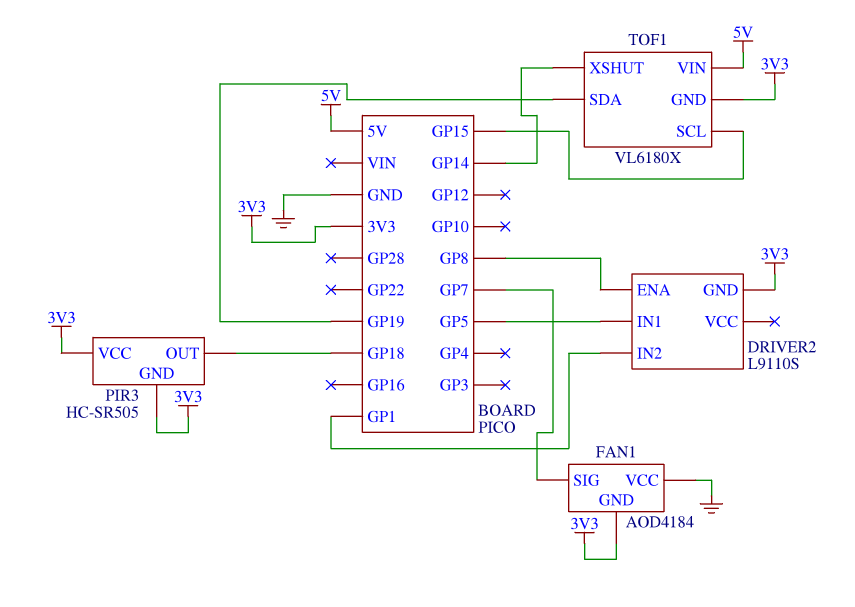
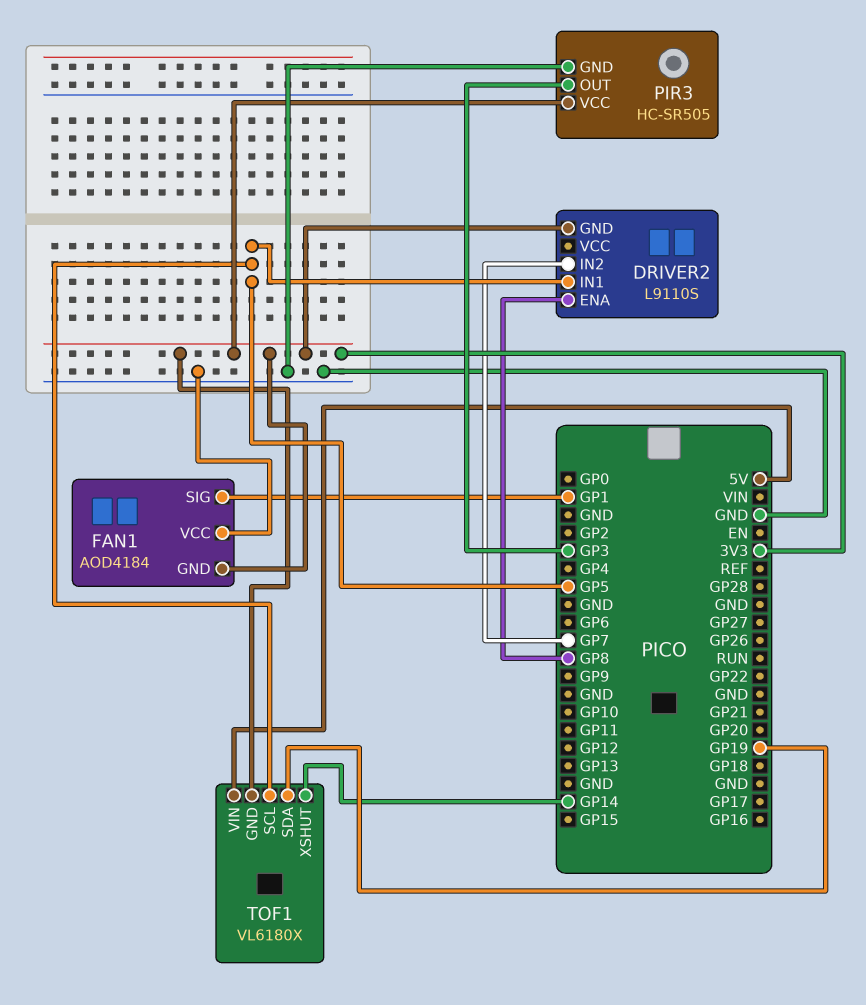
DRIVER2 pin IN2: GP1 -> GP7
FAN1 pin SIG: GP7 -> GP1
PIR3 pin GND: 3V3 -> GND
PIR3 pin OUT: GP18 -> GP3
TOF1 pin SCL: GP15 -> GP5

